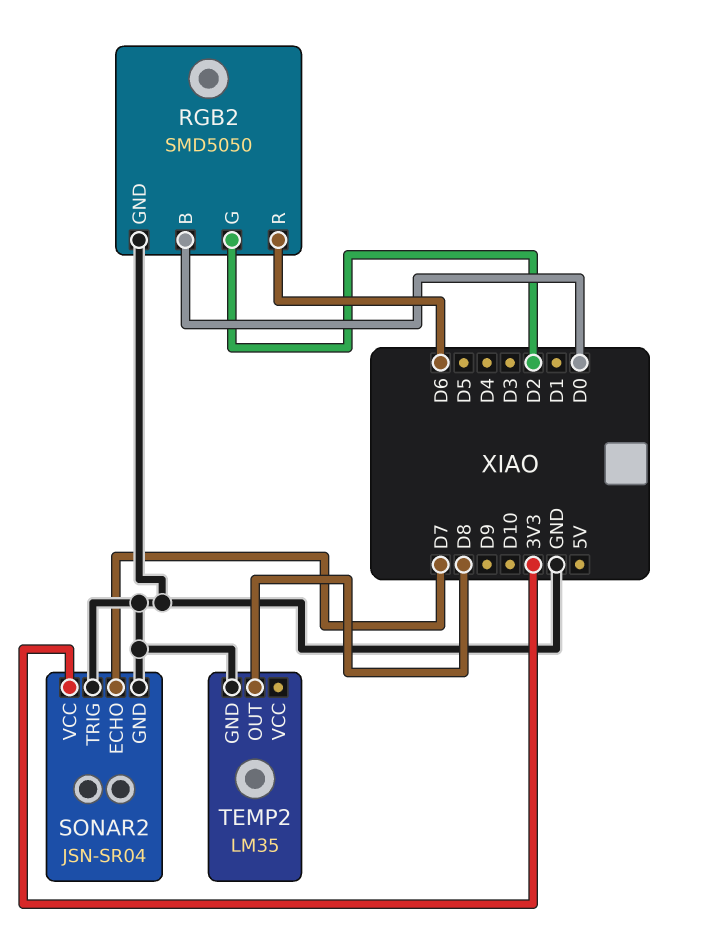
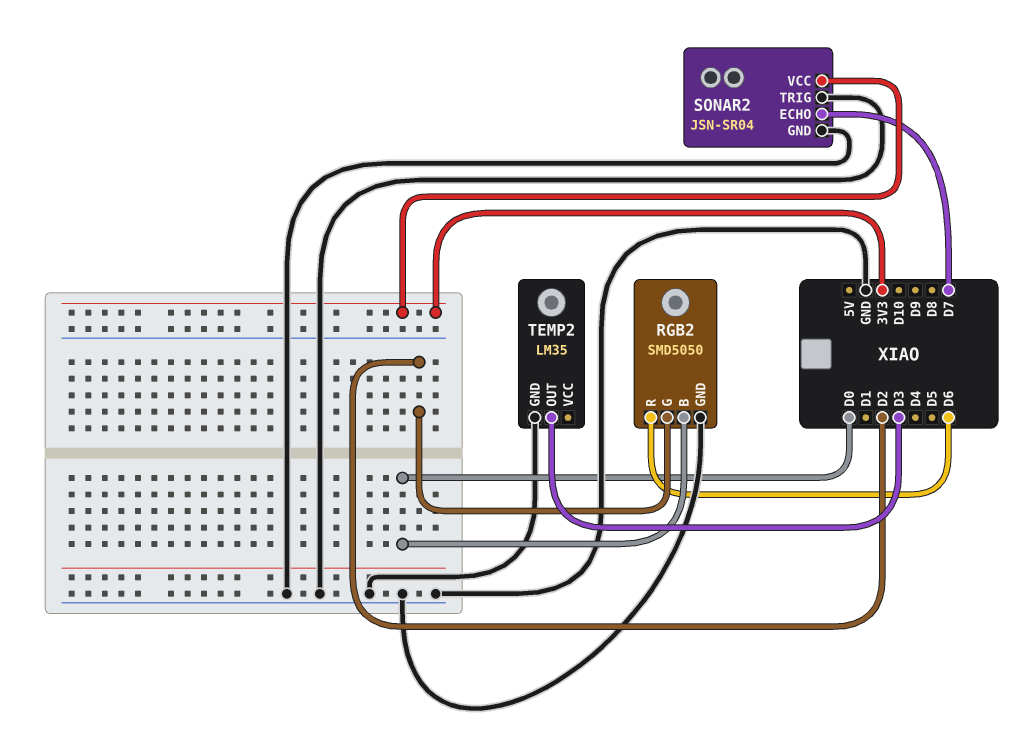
TEMP2 pin OUT: D8 -> D3

